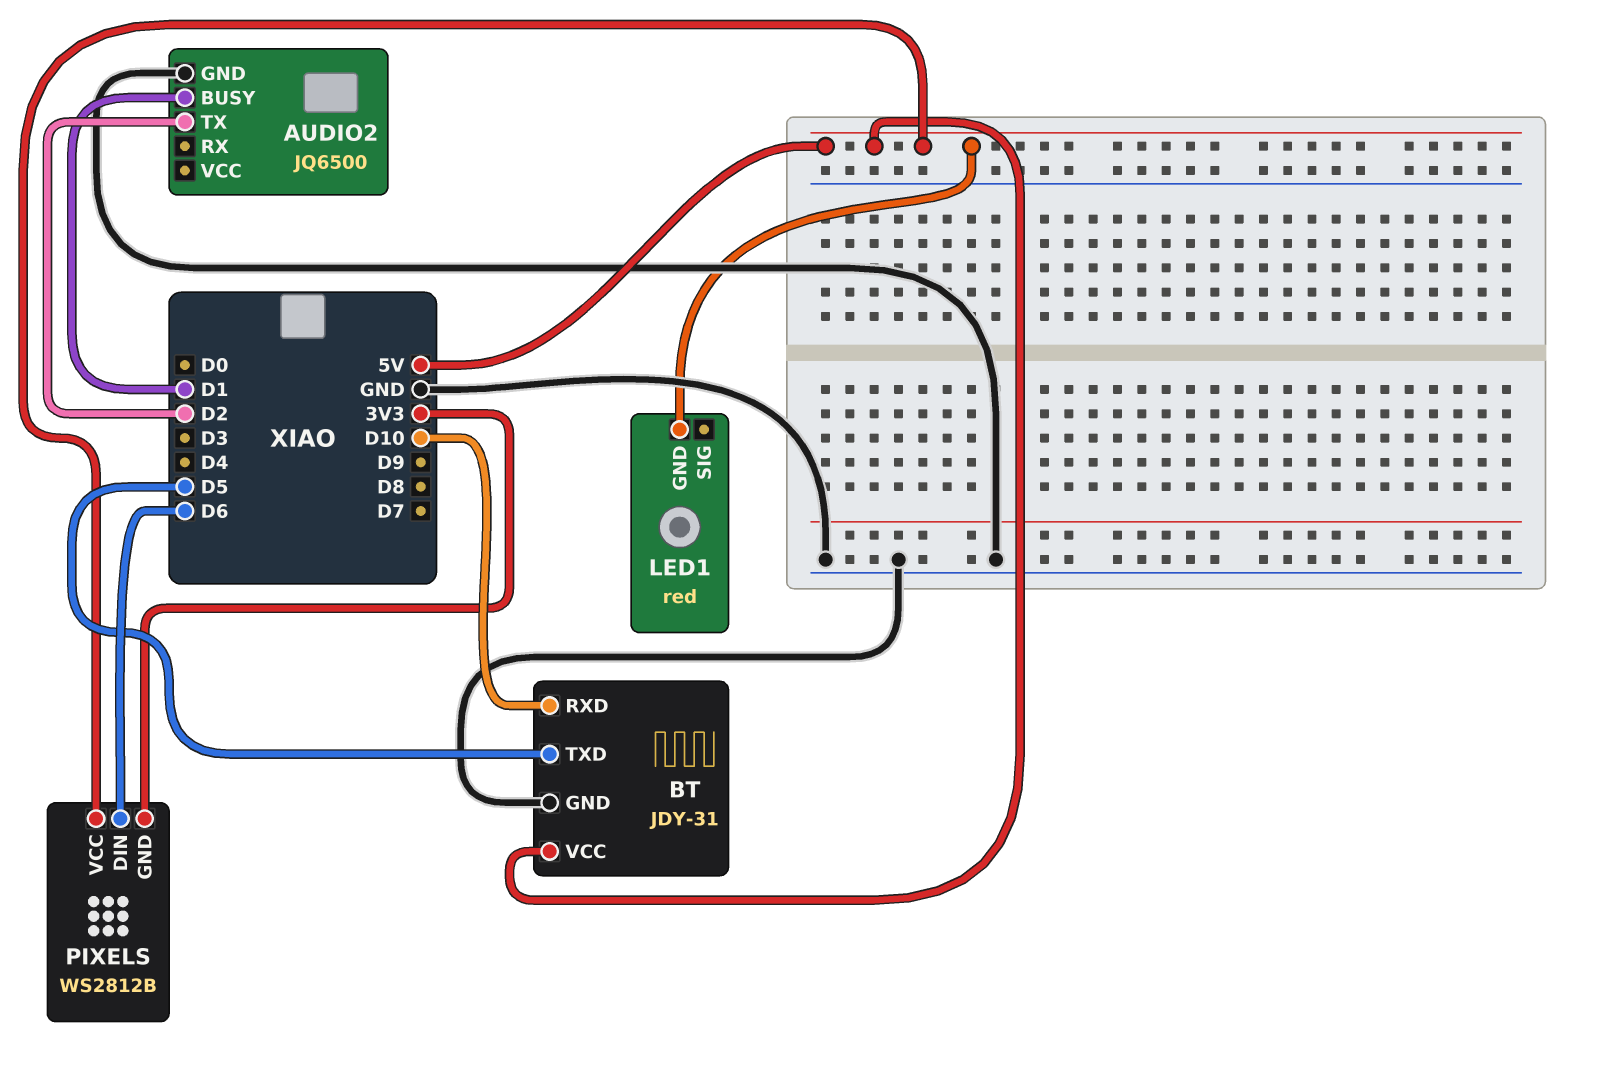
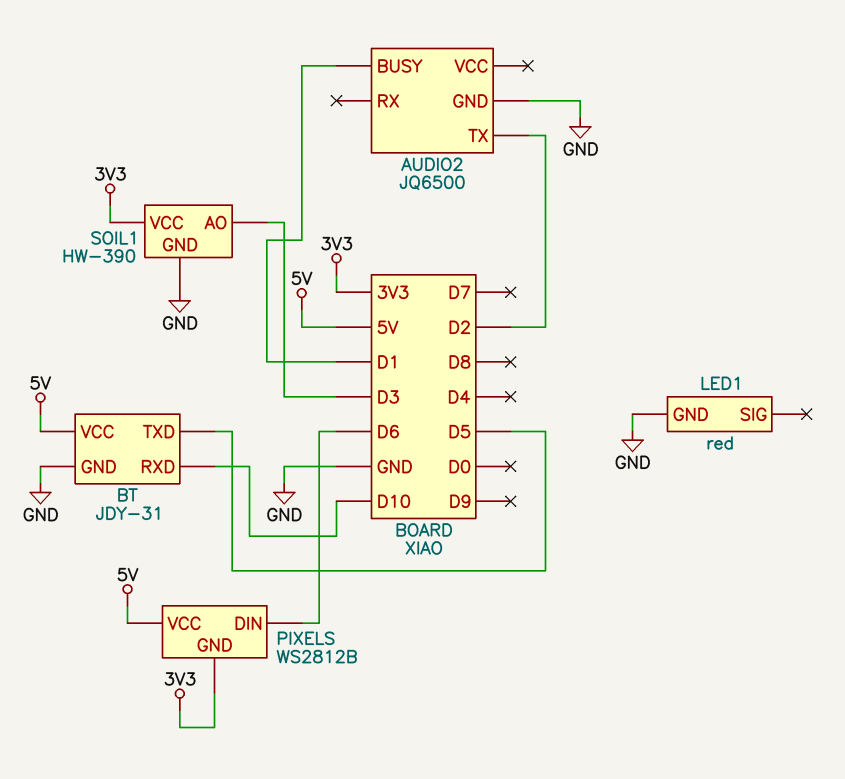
LED1 pin GND: 5V -> GND
SOIL1: none -> HW-390
SOIL1 pin AO: none -> D3
SOIL1 pin GND: none -> GND
SOIL1 pin VCC: none -> 3V3

